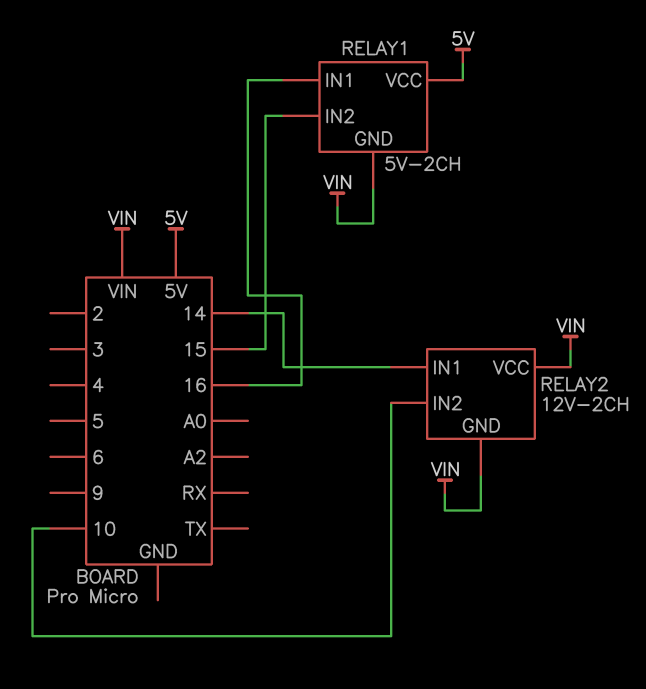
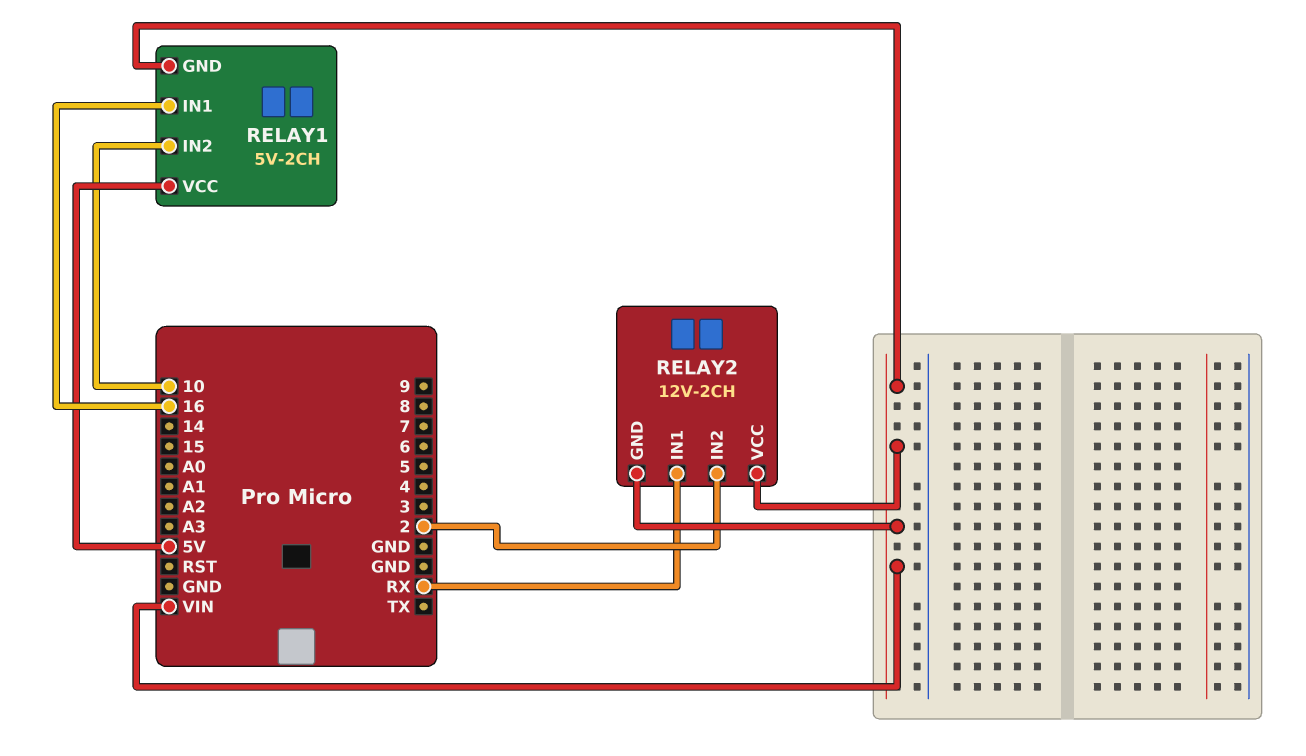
RELAY1 pin IN2: 15 -> 10
RELAY2 pin IN1: 14 -> RX
RELAY2 pin IN2: 10 -> 2

